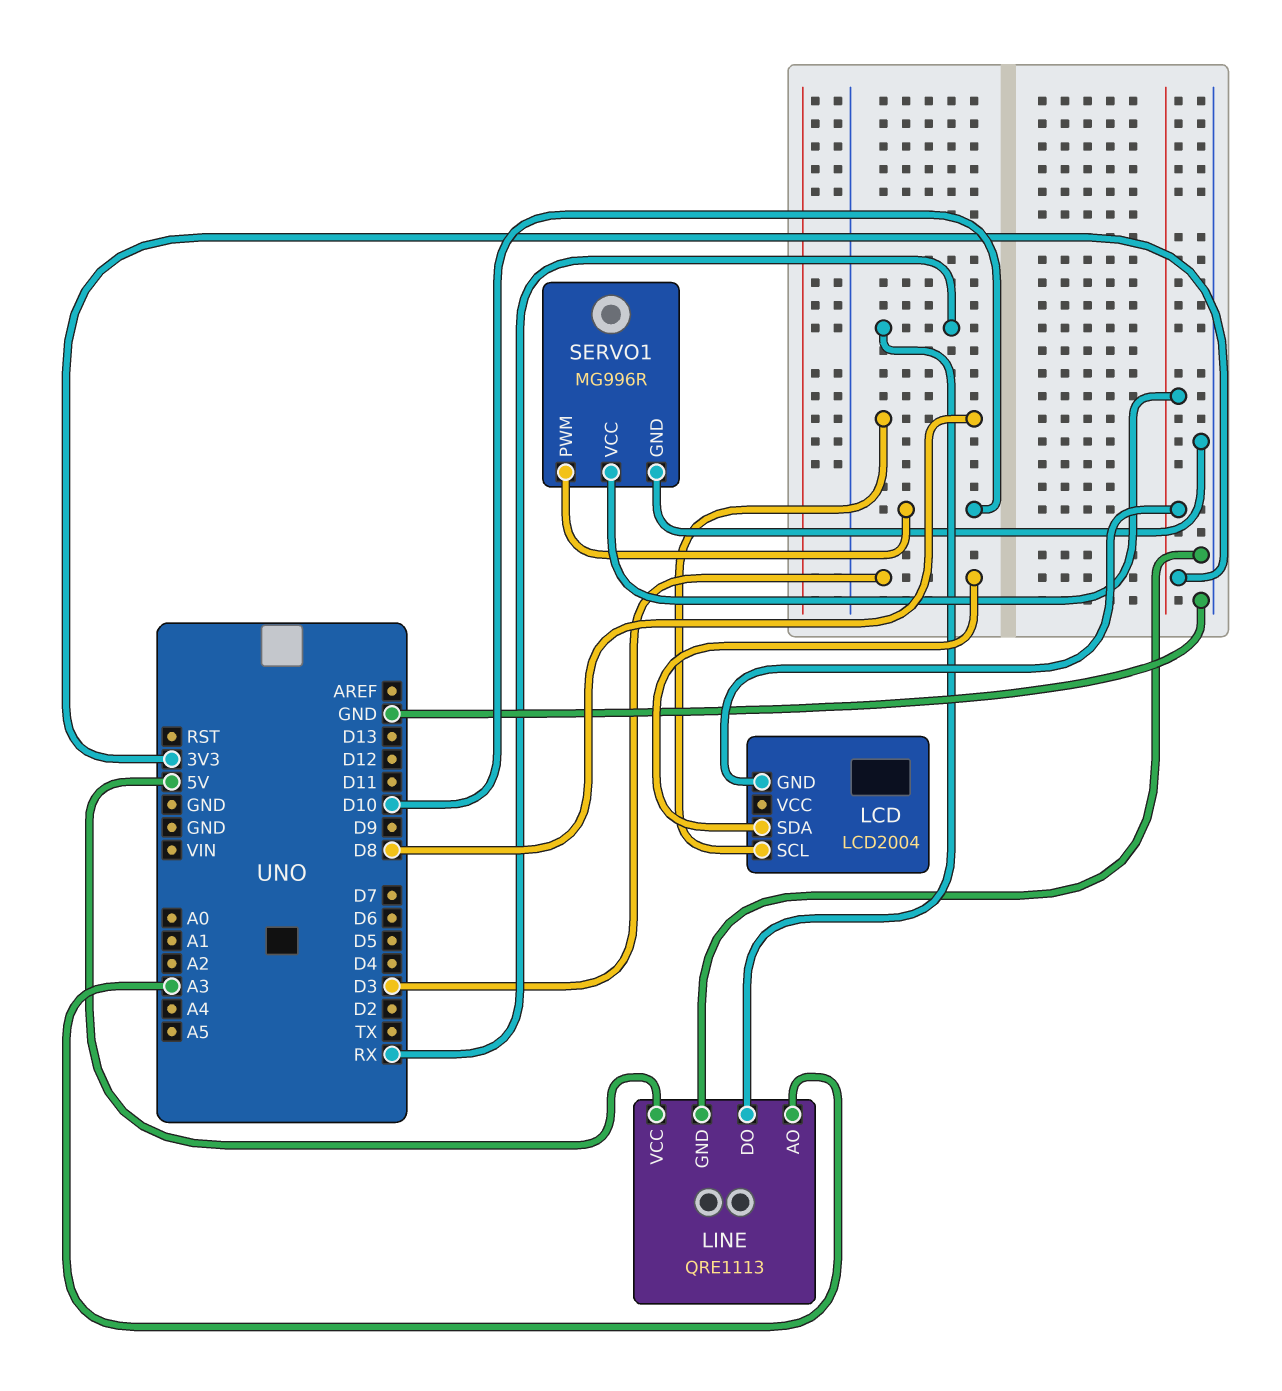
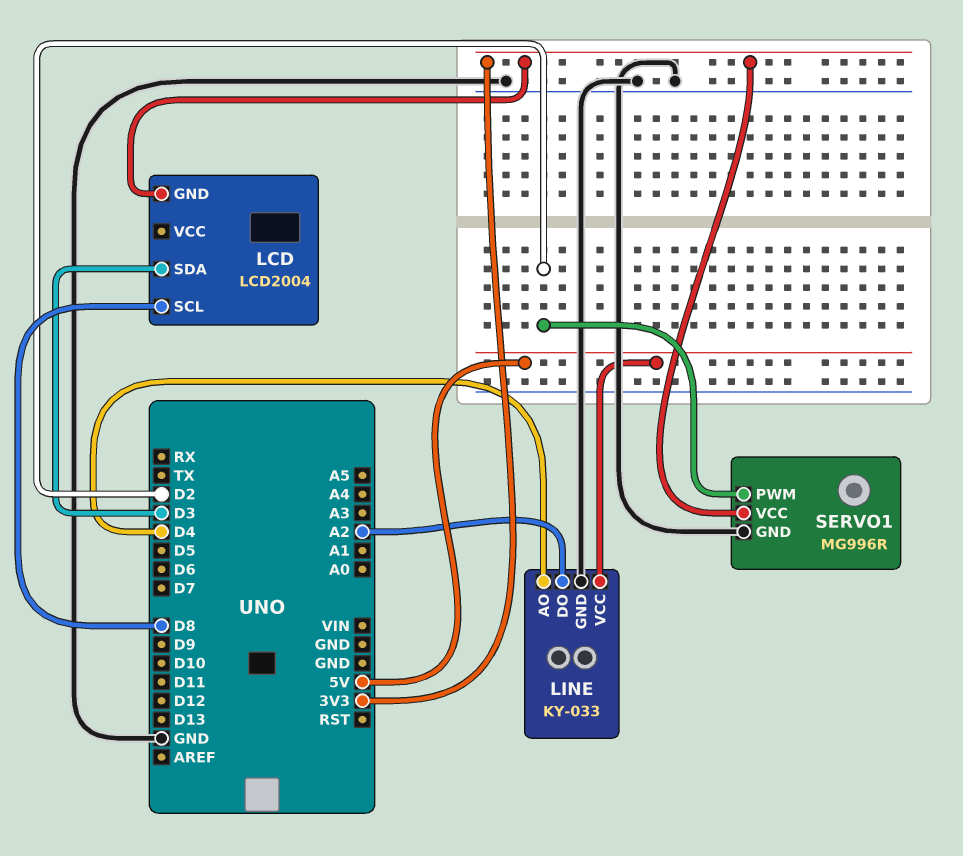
LINE: QRE1113 -> KY-033
LINE pin AO: A3 -> D4
LINE pin DO: RX -> A2
SERVO1 pin PWM: D10 -> D2

